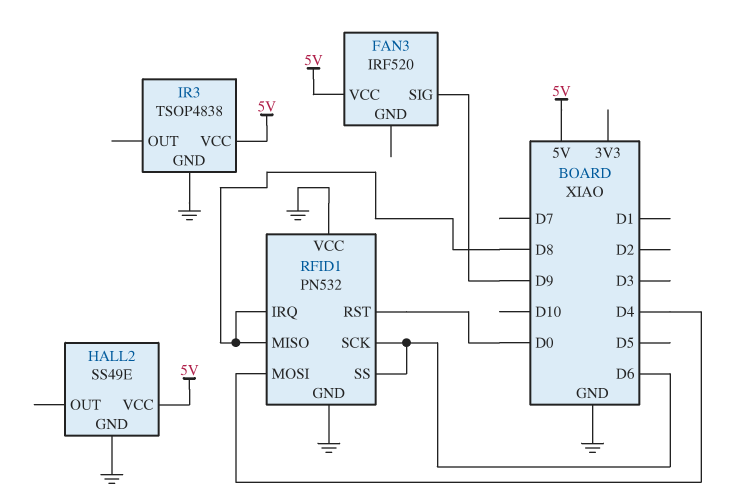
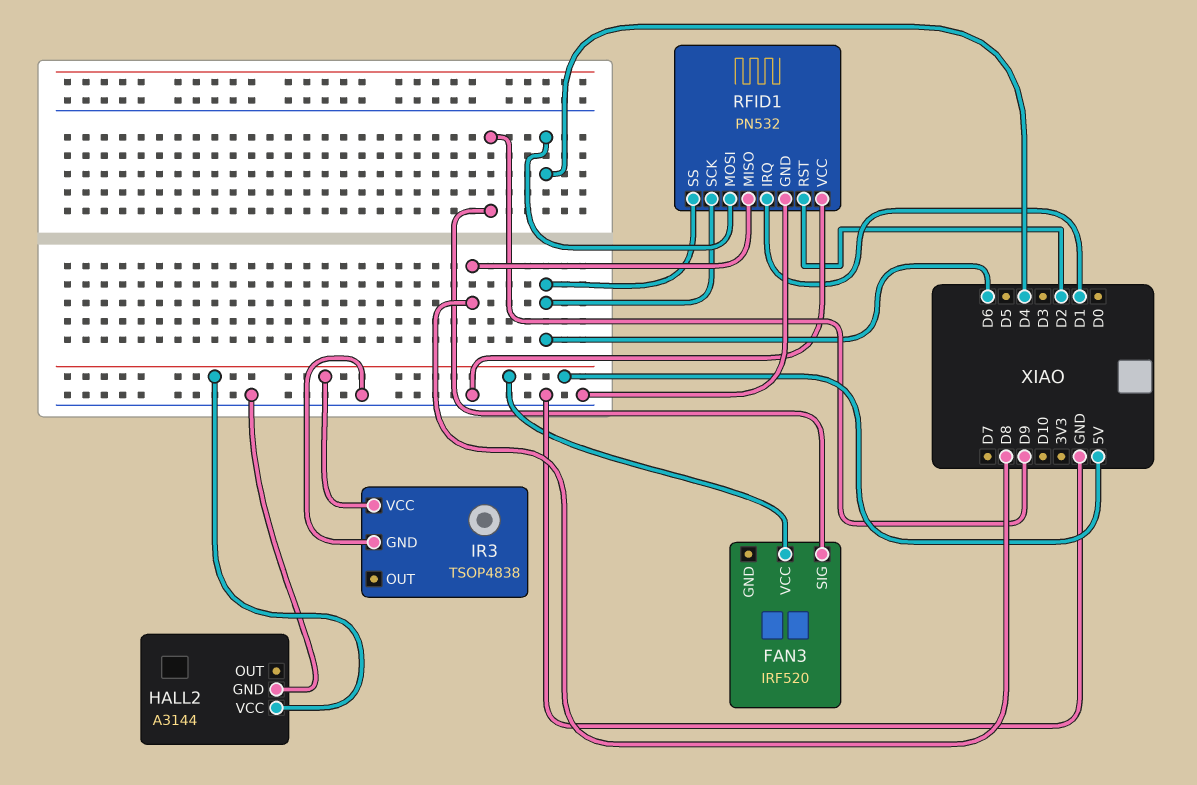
HALL2: SS49E -> A3144
RFID1 pin IRQ: D8 -> D1
RFID1 pin RST: D0 -> D2

